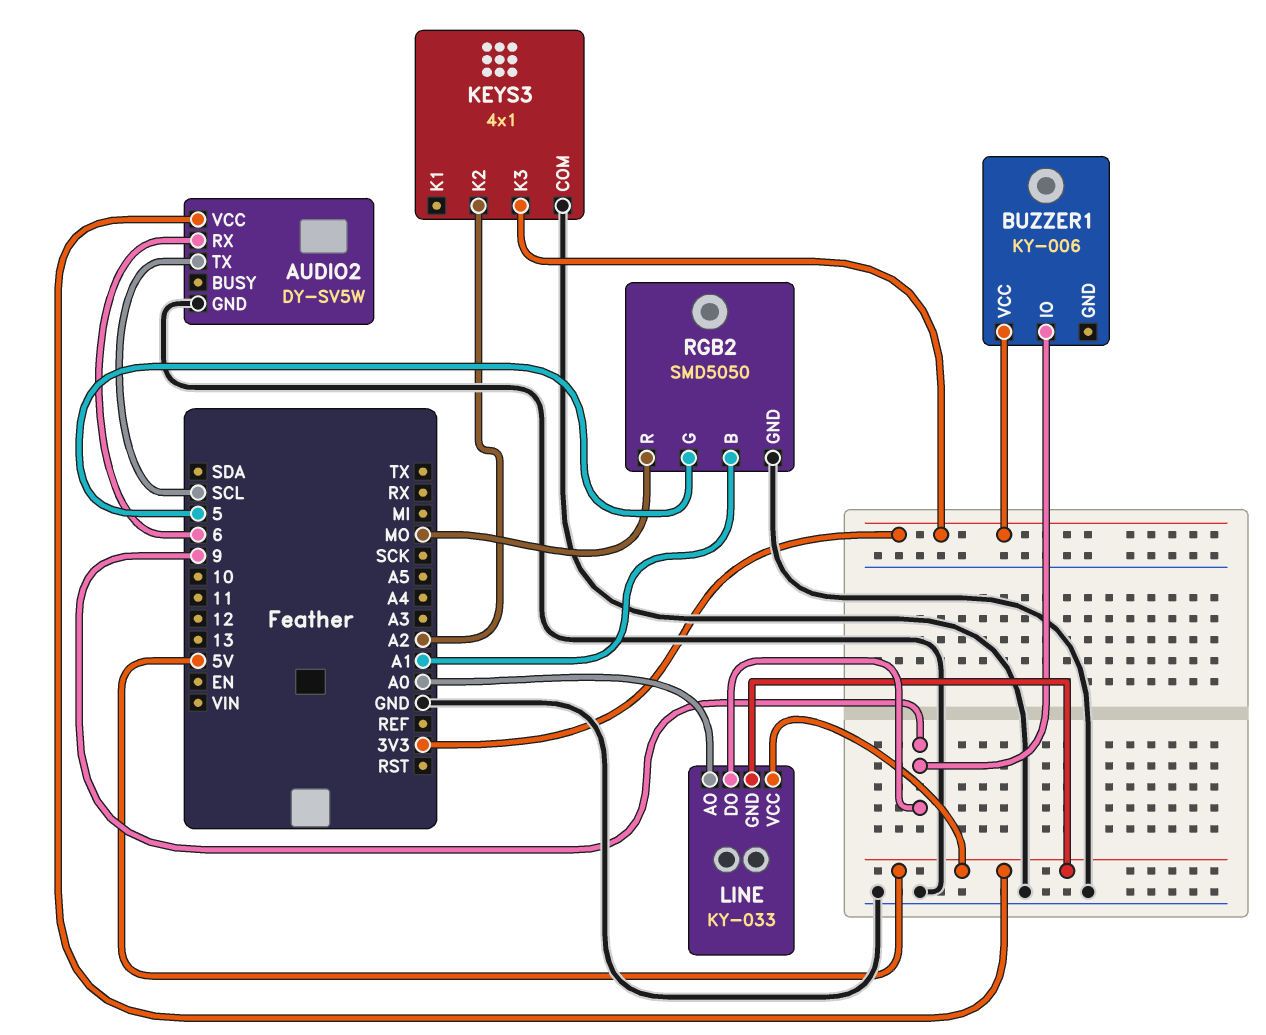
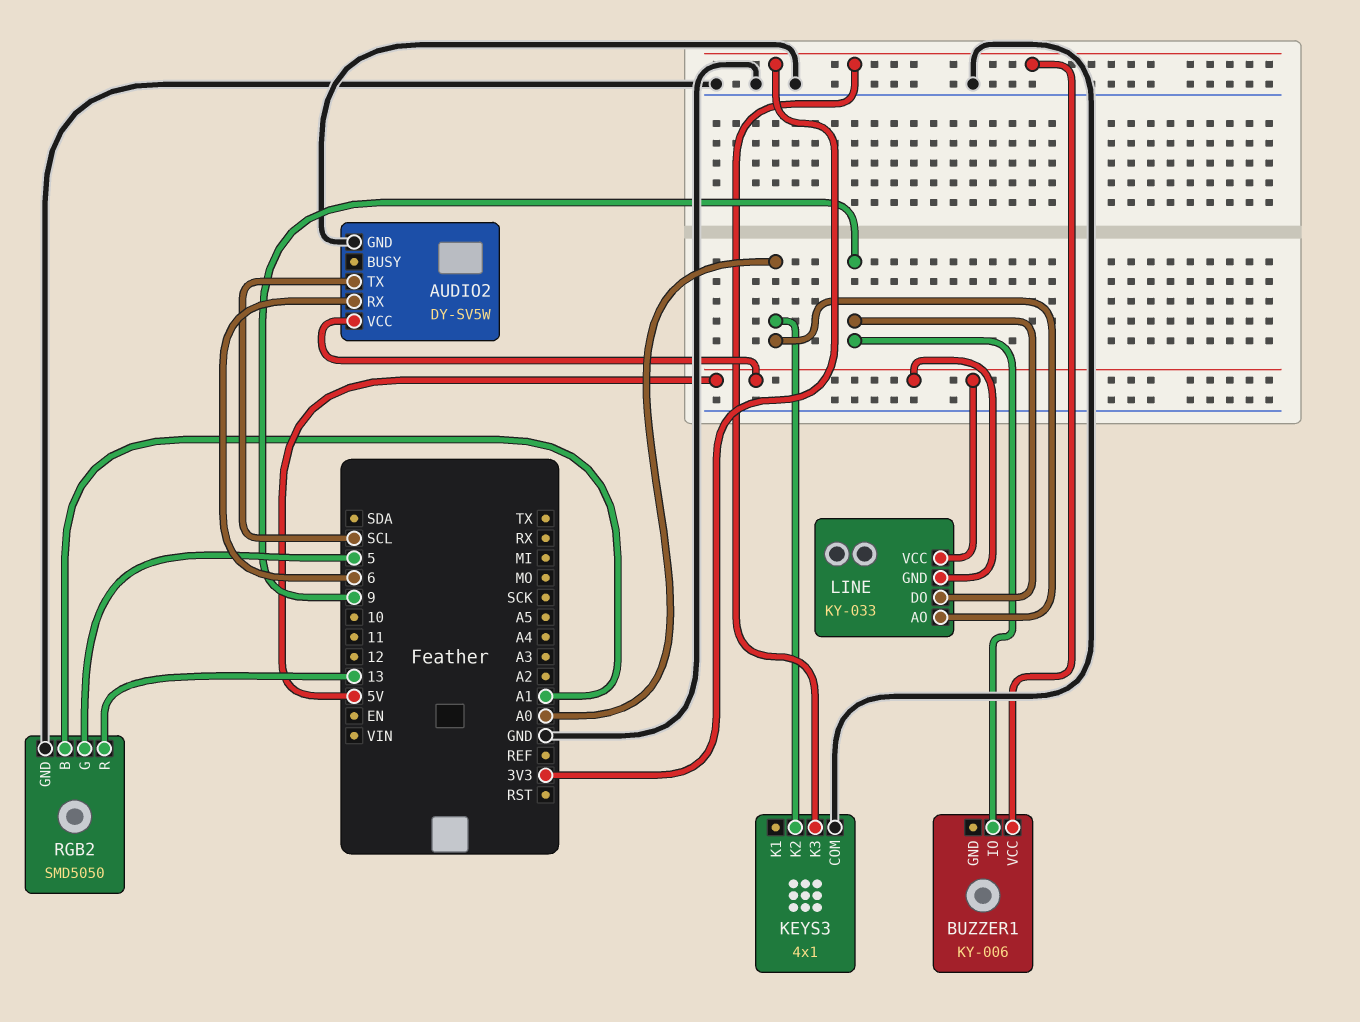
KEYS3 pin K2: A2 -> A0
RGB2 pin R: MO -> 13

